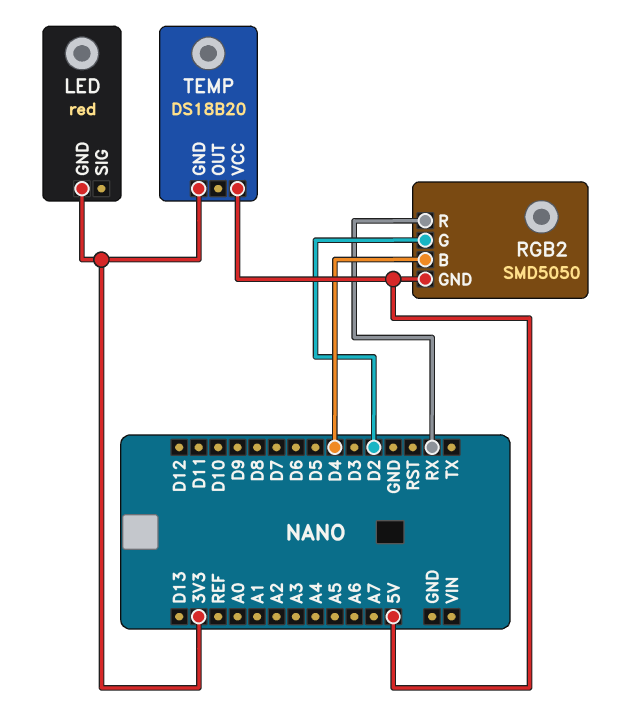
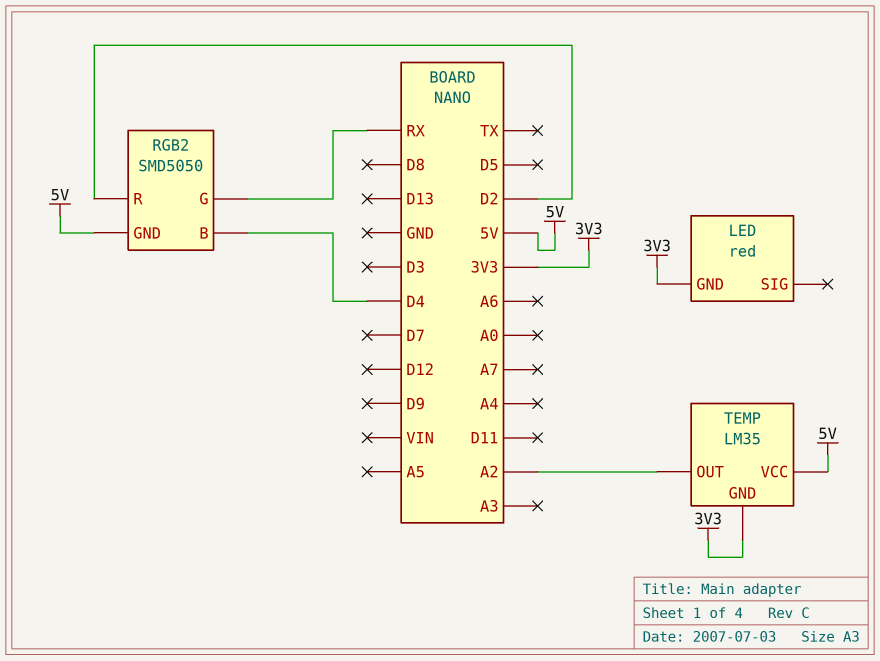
RGB2 pin G: D2 -> RX
RGB2 pin R: RX -> D2
TEMP: DS18B20 -> LM35
TEMP pin OUT: none -> A2

